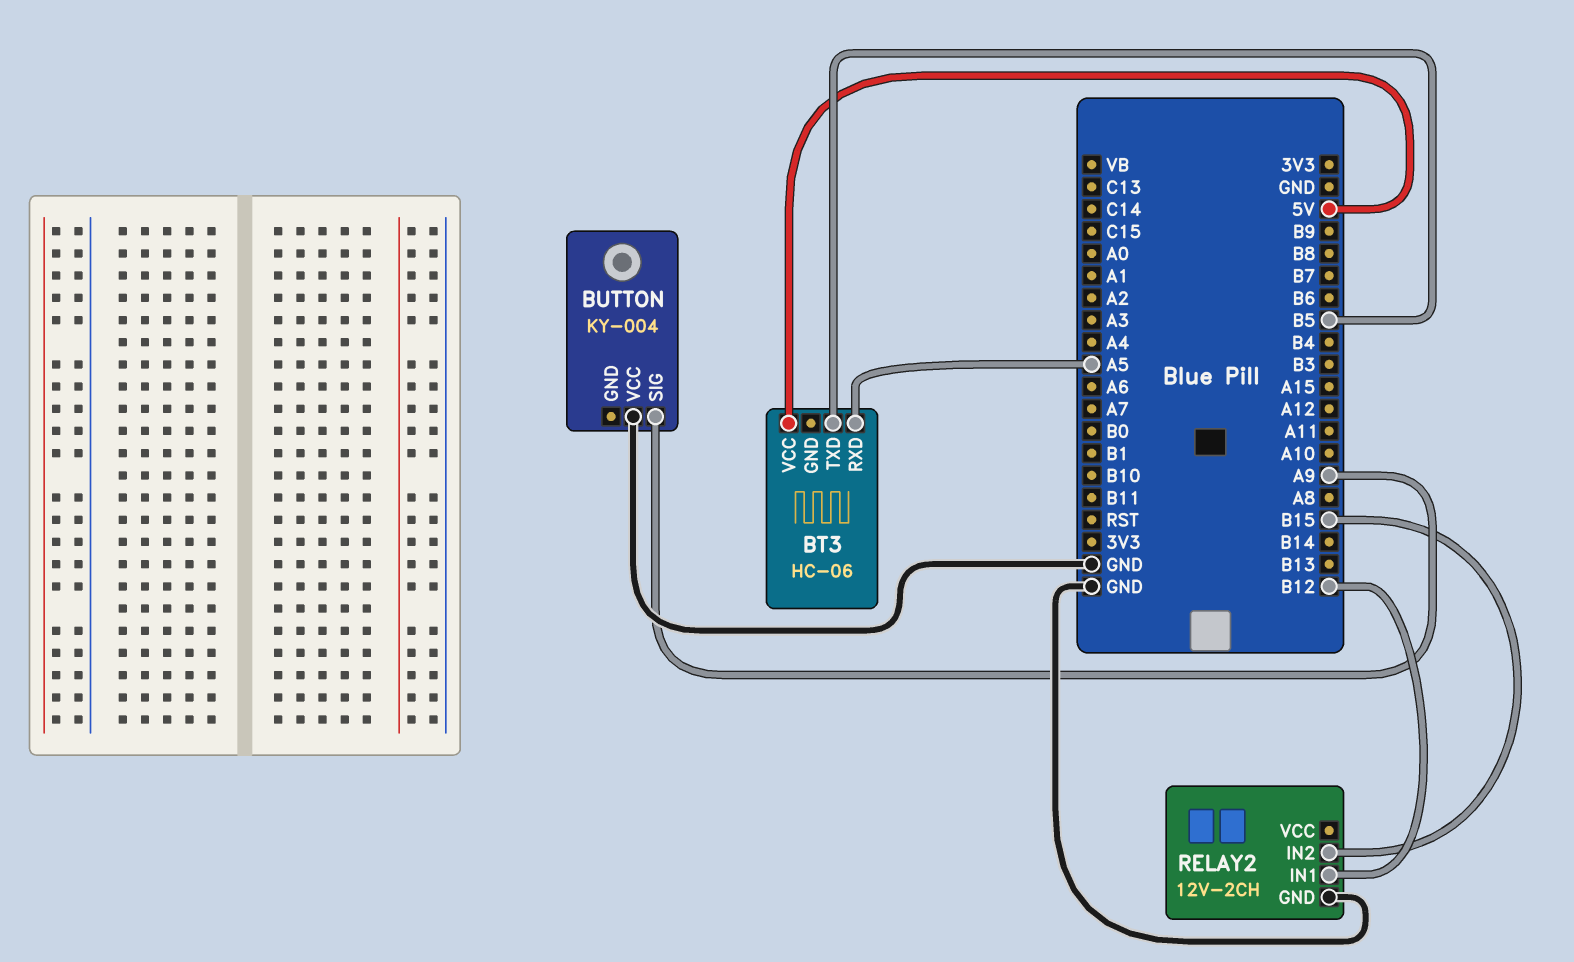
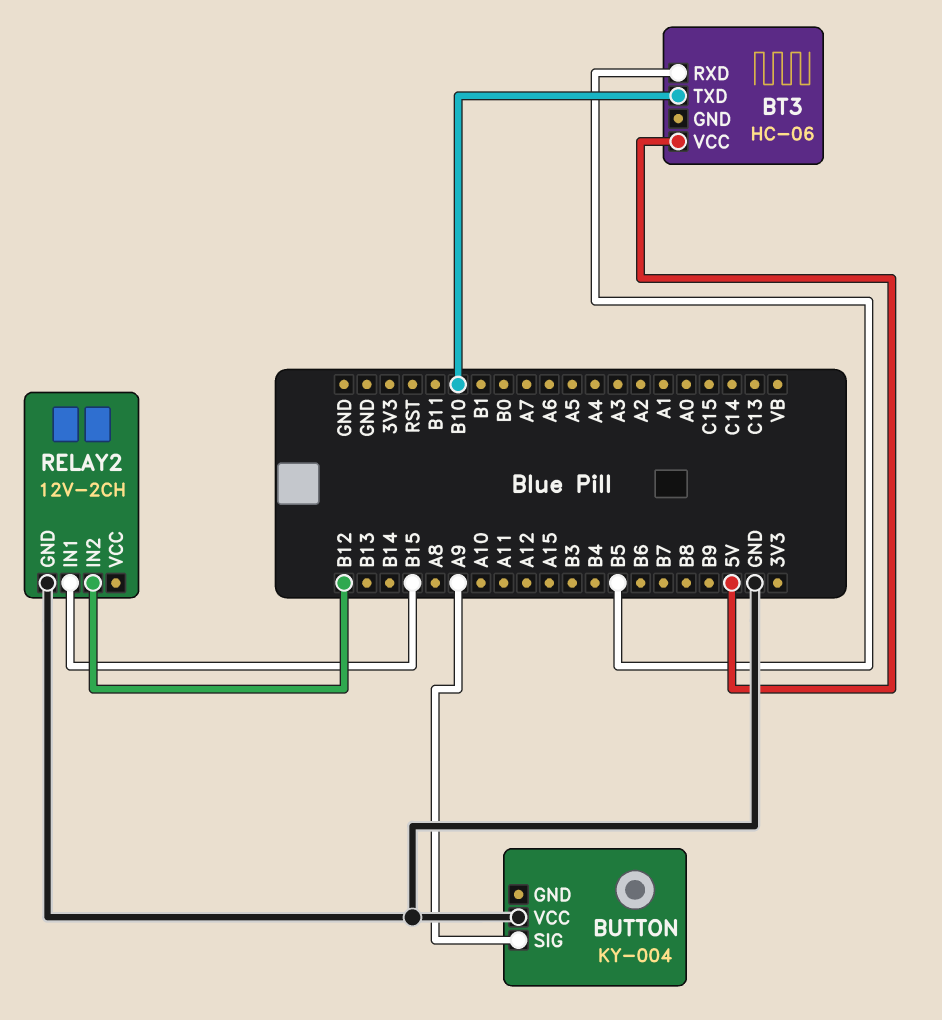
BT3 pin RXD: A5 -> B5
BT3 pin TXD: B5 -> B10
RELAY2 pin IN1: B12 -> B15
RELAY2 pin IN2: B15 -> B12

